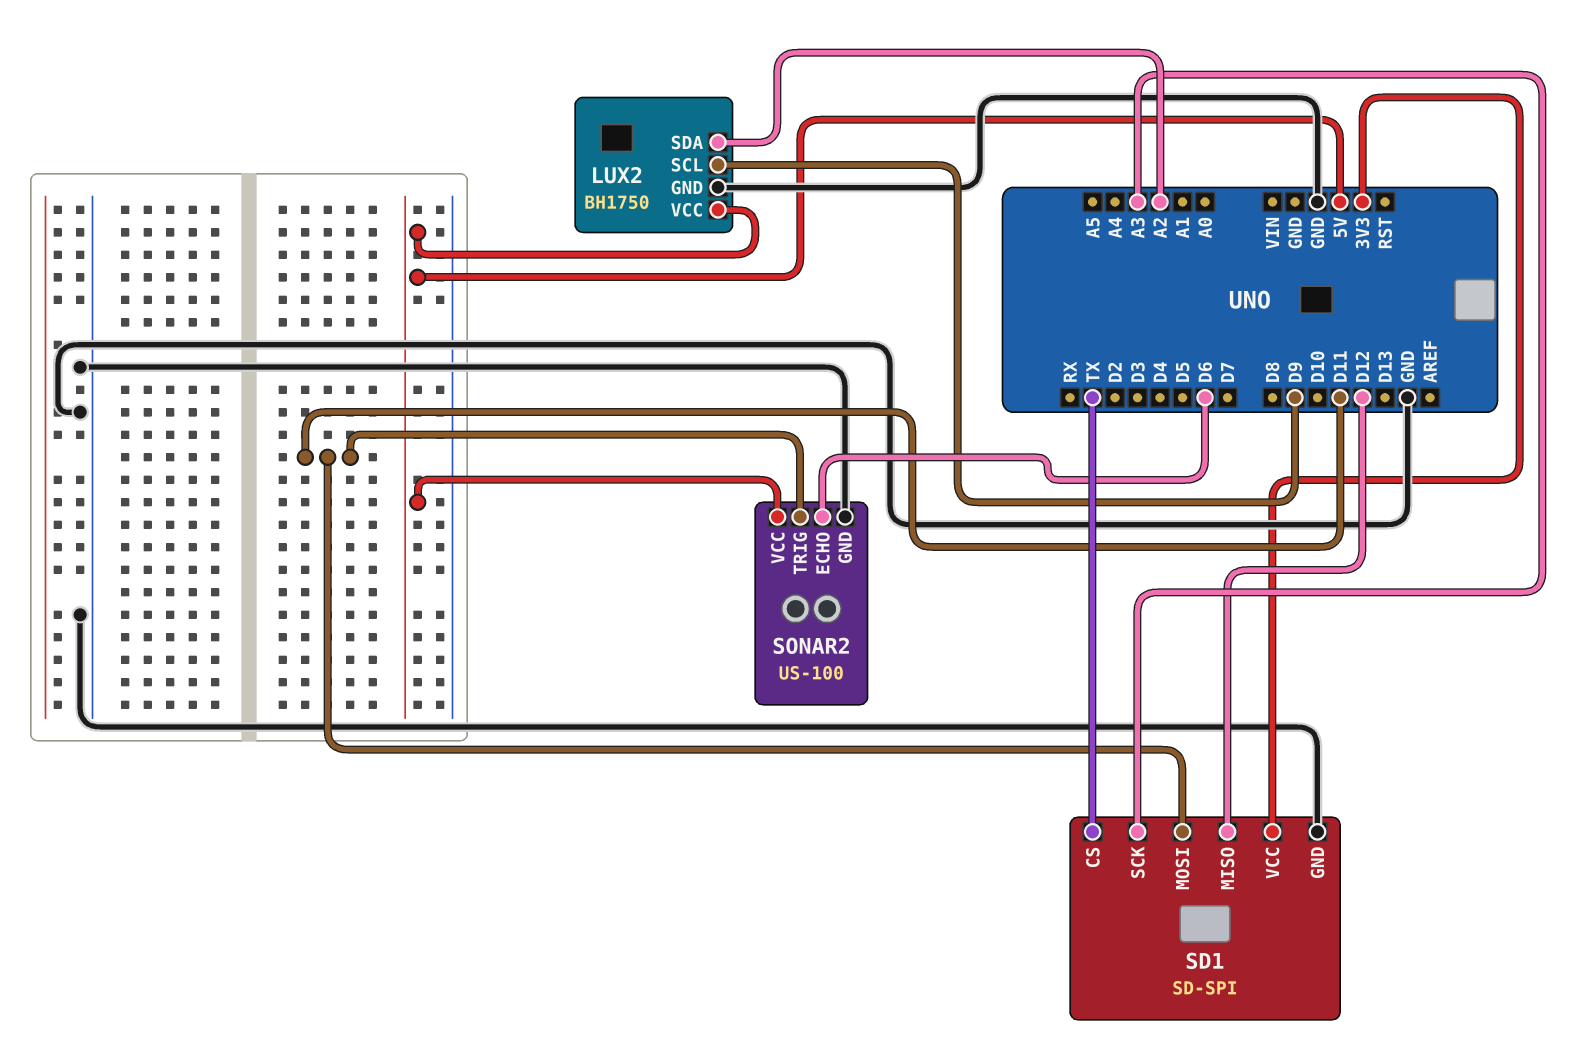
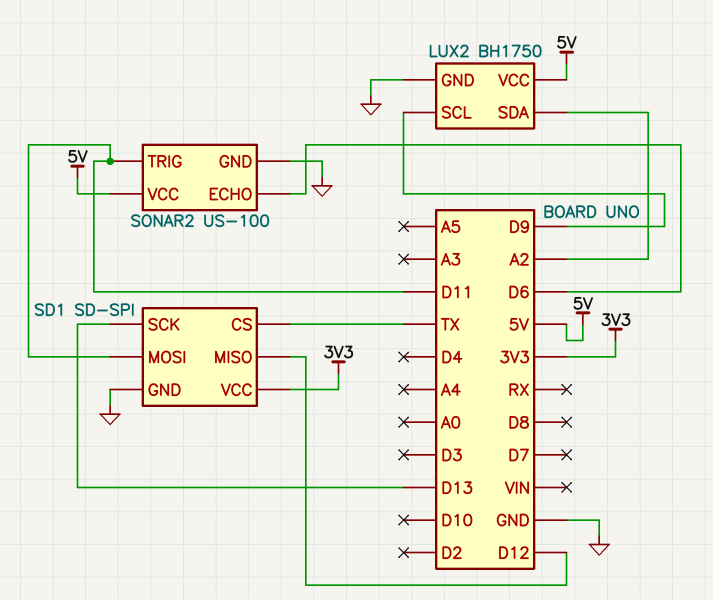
SD1 pin SCK: A3 -> D13

